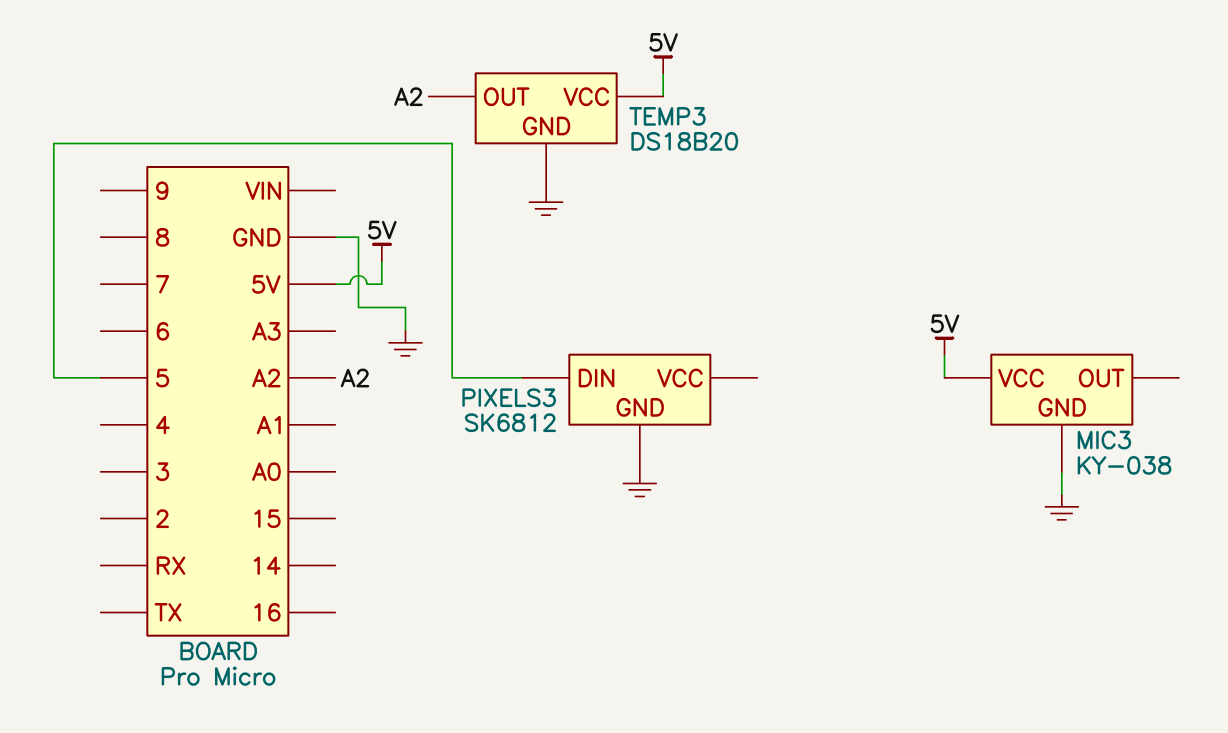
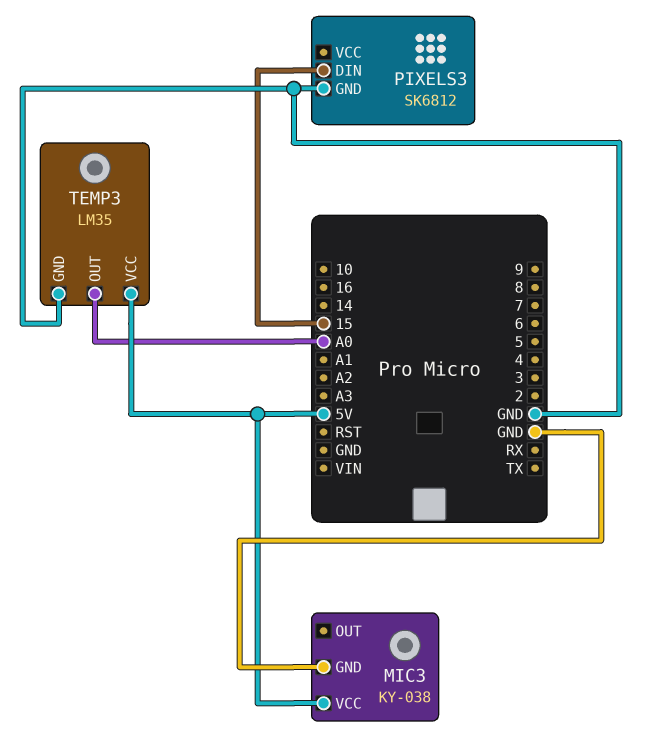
PIXELS3 pin DIN: 5 -> 15
TEMP3: DS18B20 -> LM35
TEMP3 pin OUT: A2 -> A0

